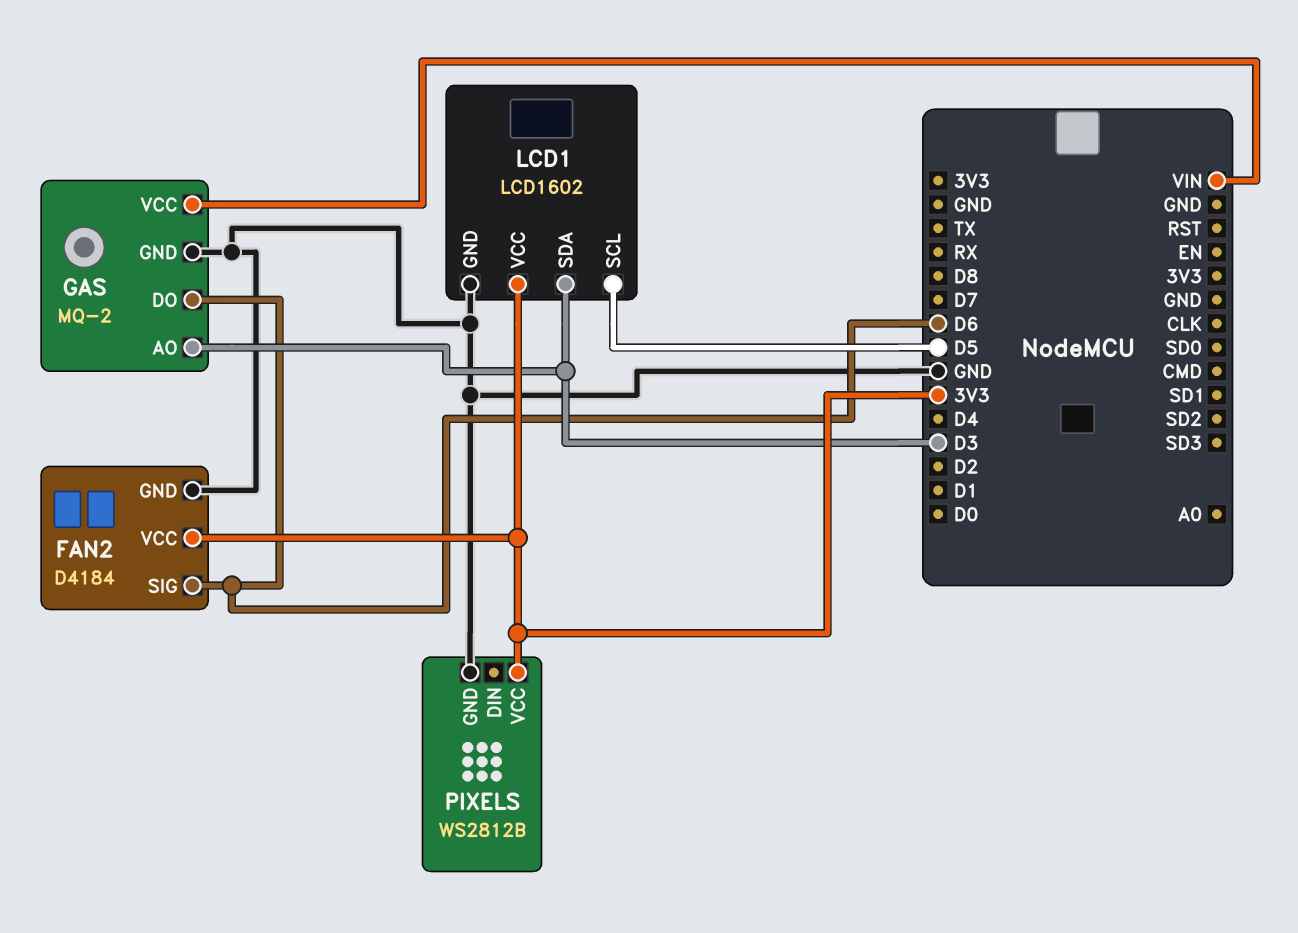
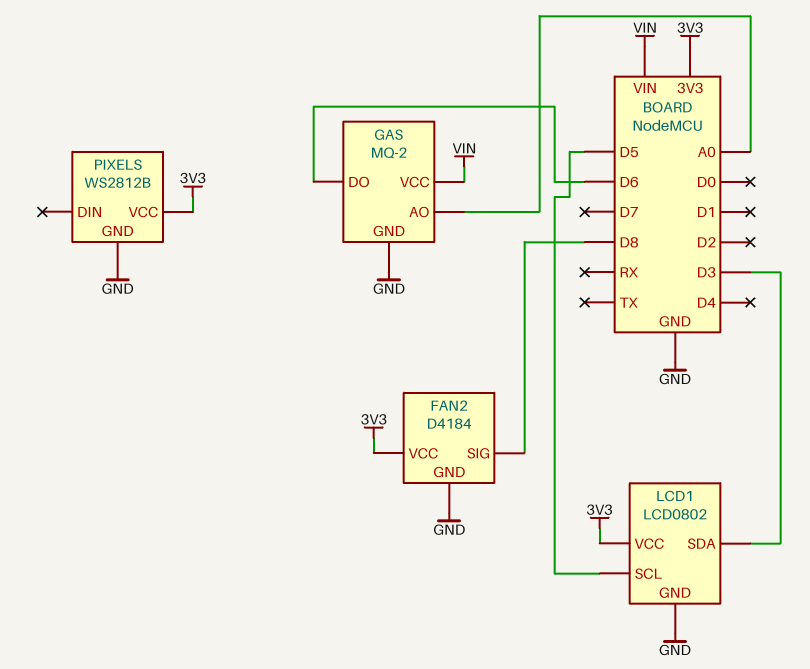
FAN2 pin SIG: D6 -> D8
GAS pin AO: D3 -> A0
LCD1: LCD1602 -> LCD0802

